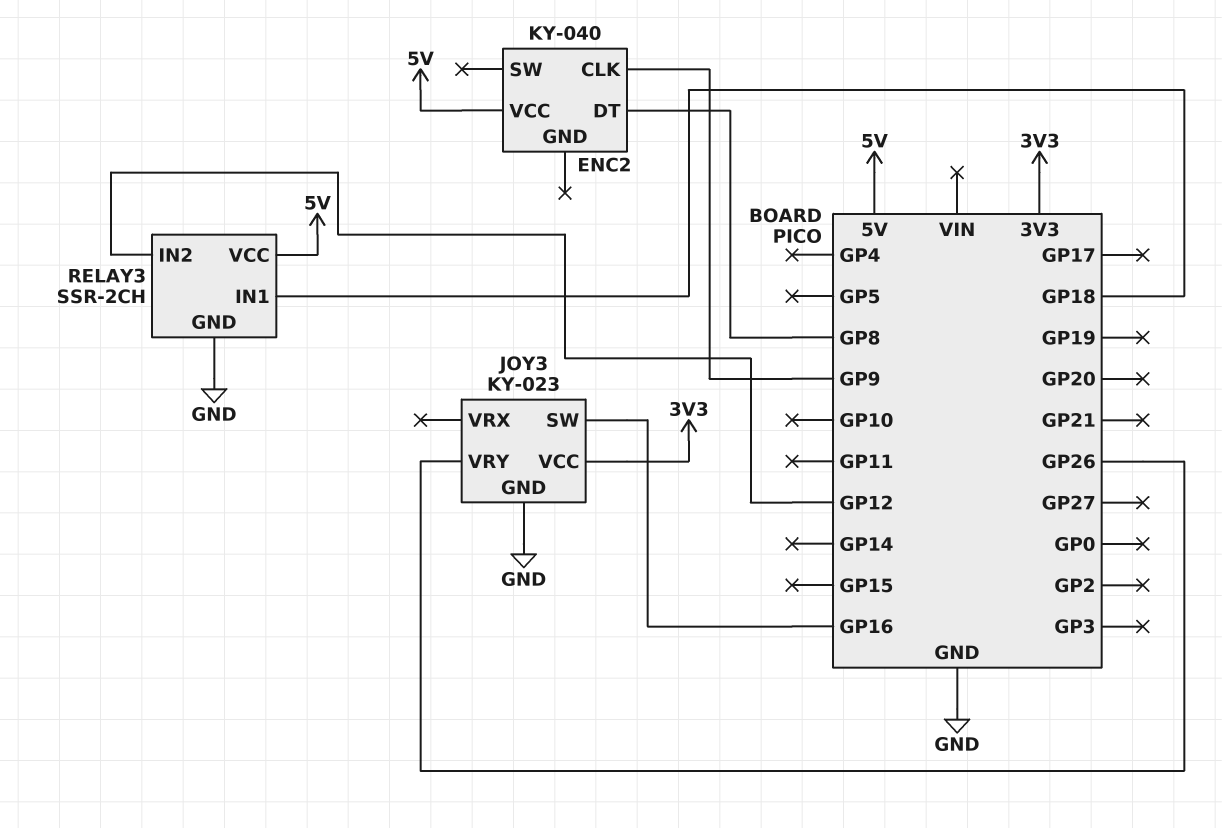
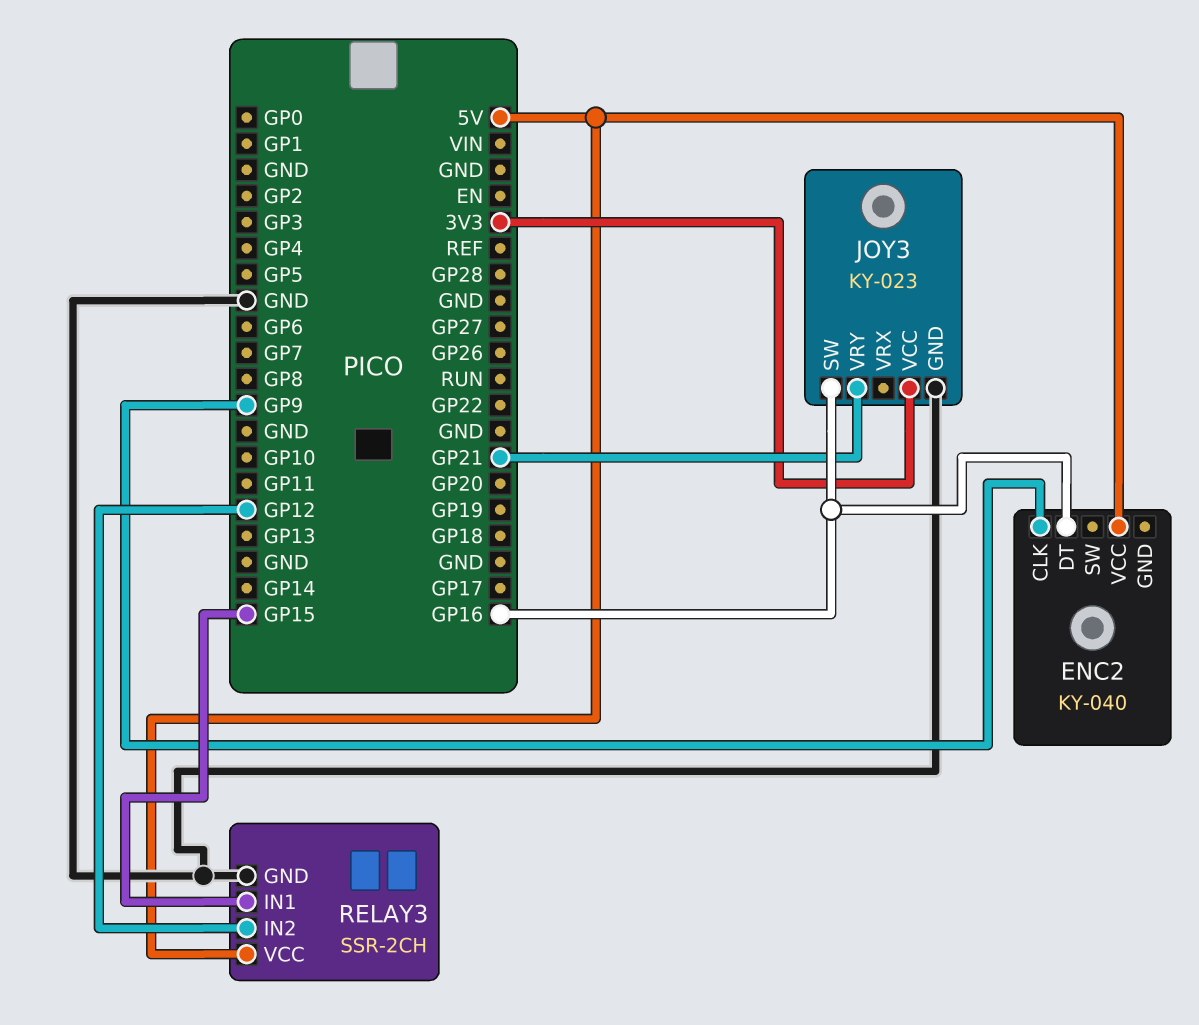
ENC2 pin DT: GP8 -> GP16
JOY3 pin VRY: GP26 -> GP21
RELAY3 pin IN1: GP18 -> GP15

